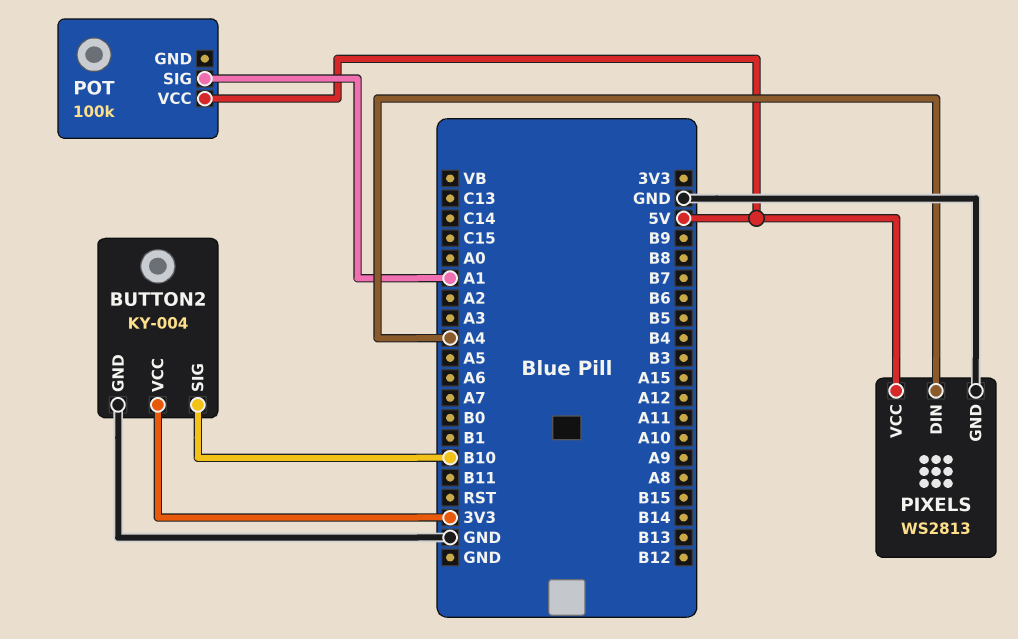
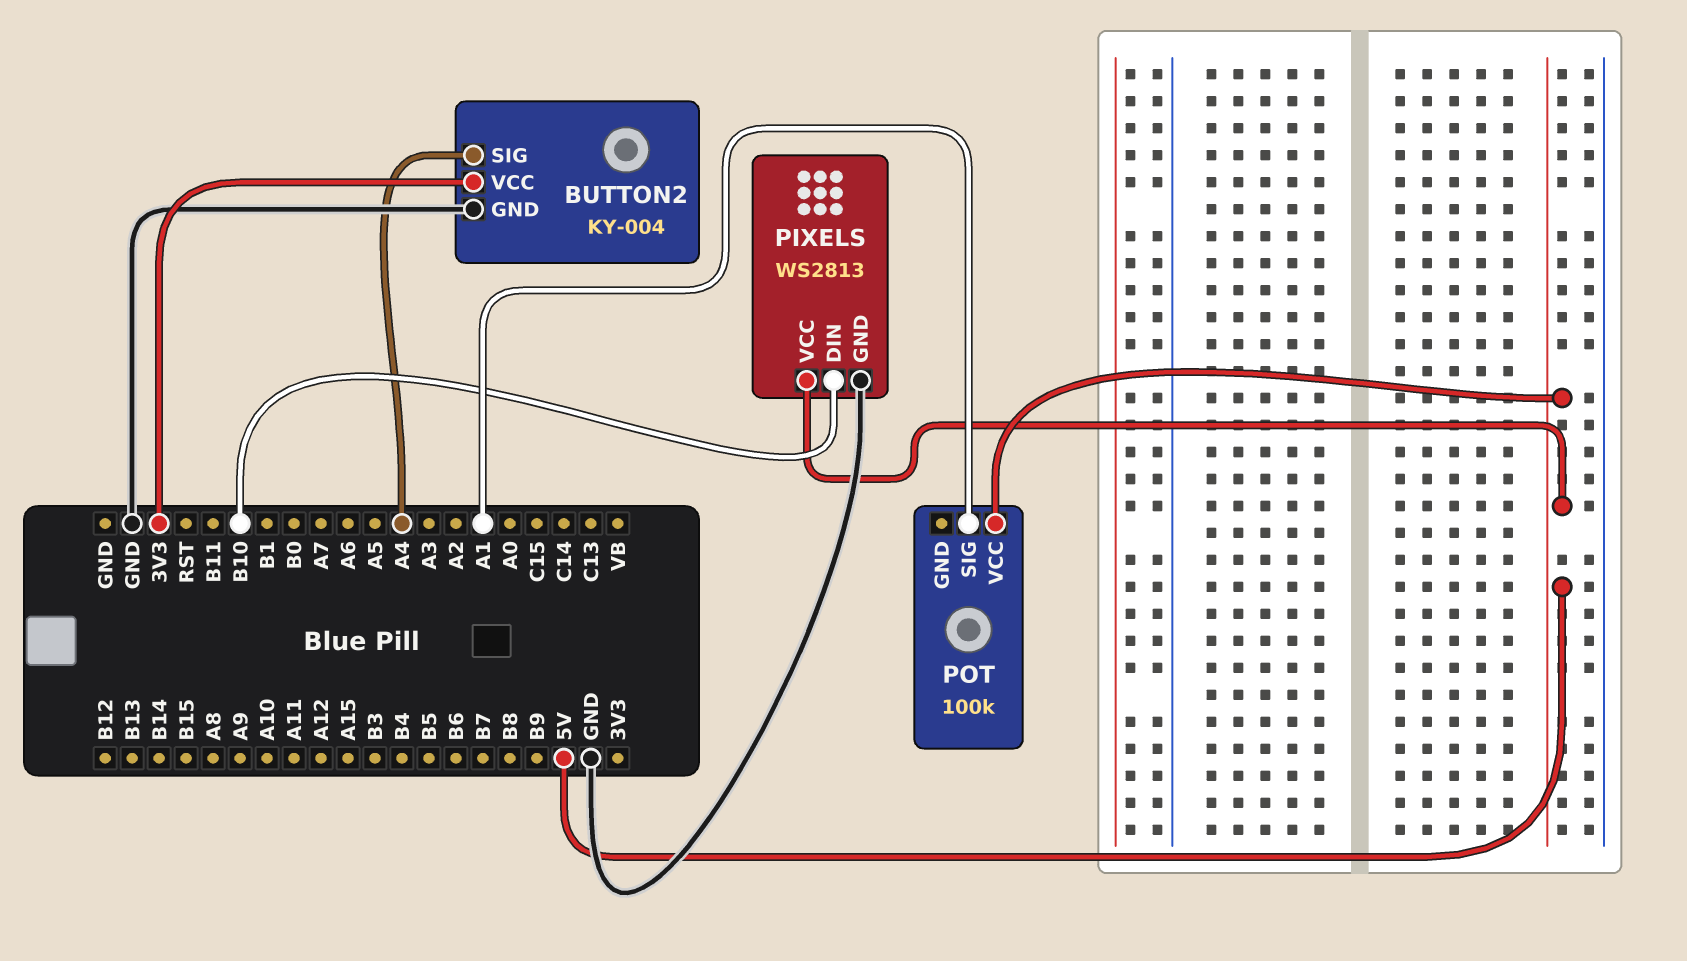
BUTTON2 pin SIG: B10 -> A4
PIXELS pin DIN: A4 -> B10

